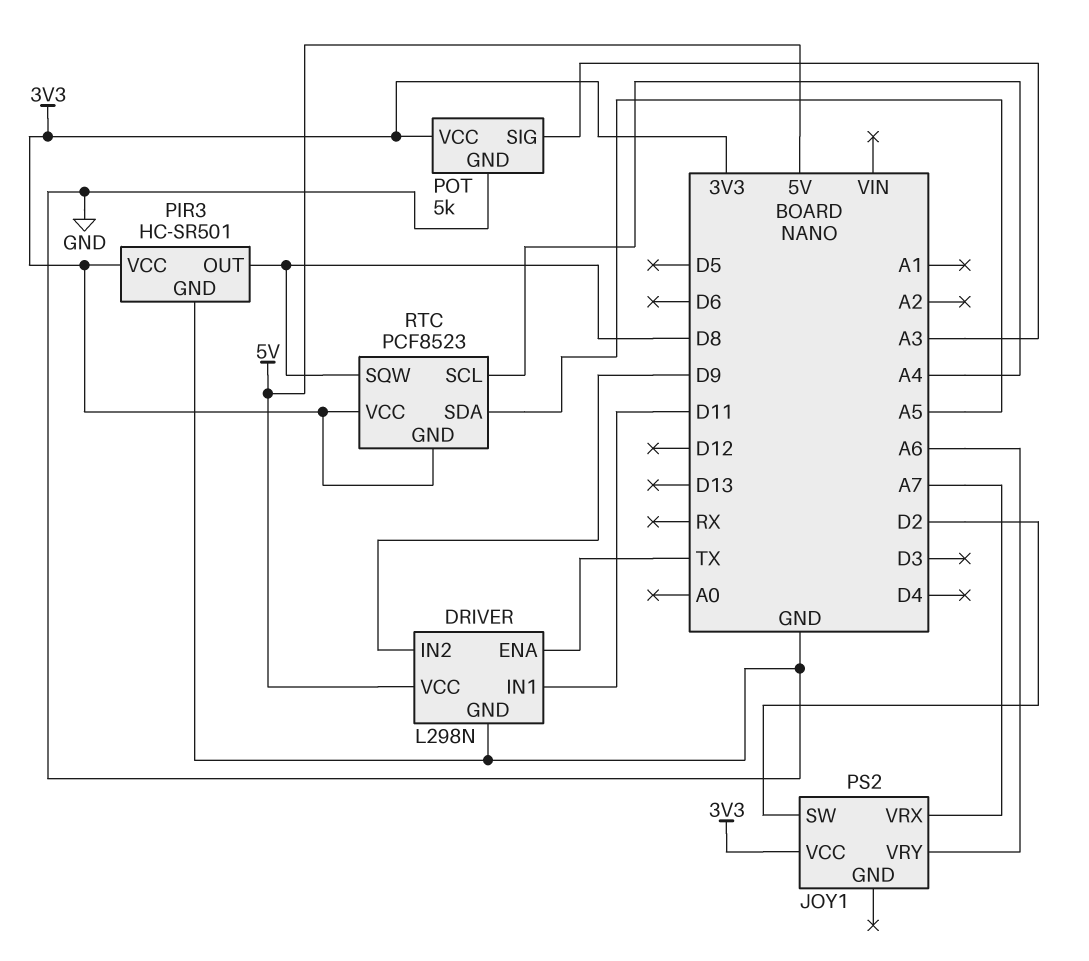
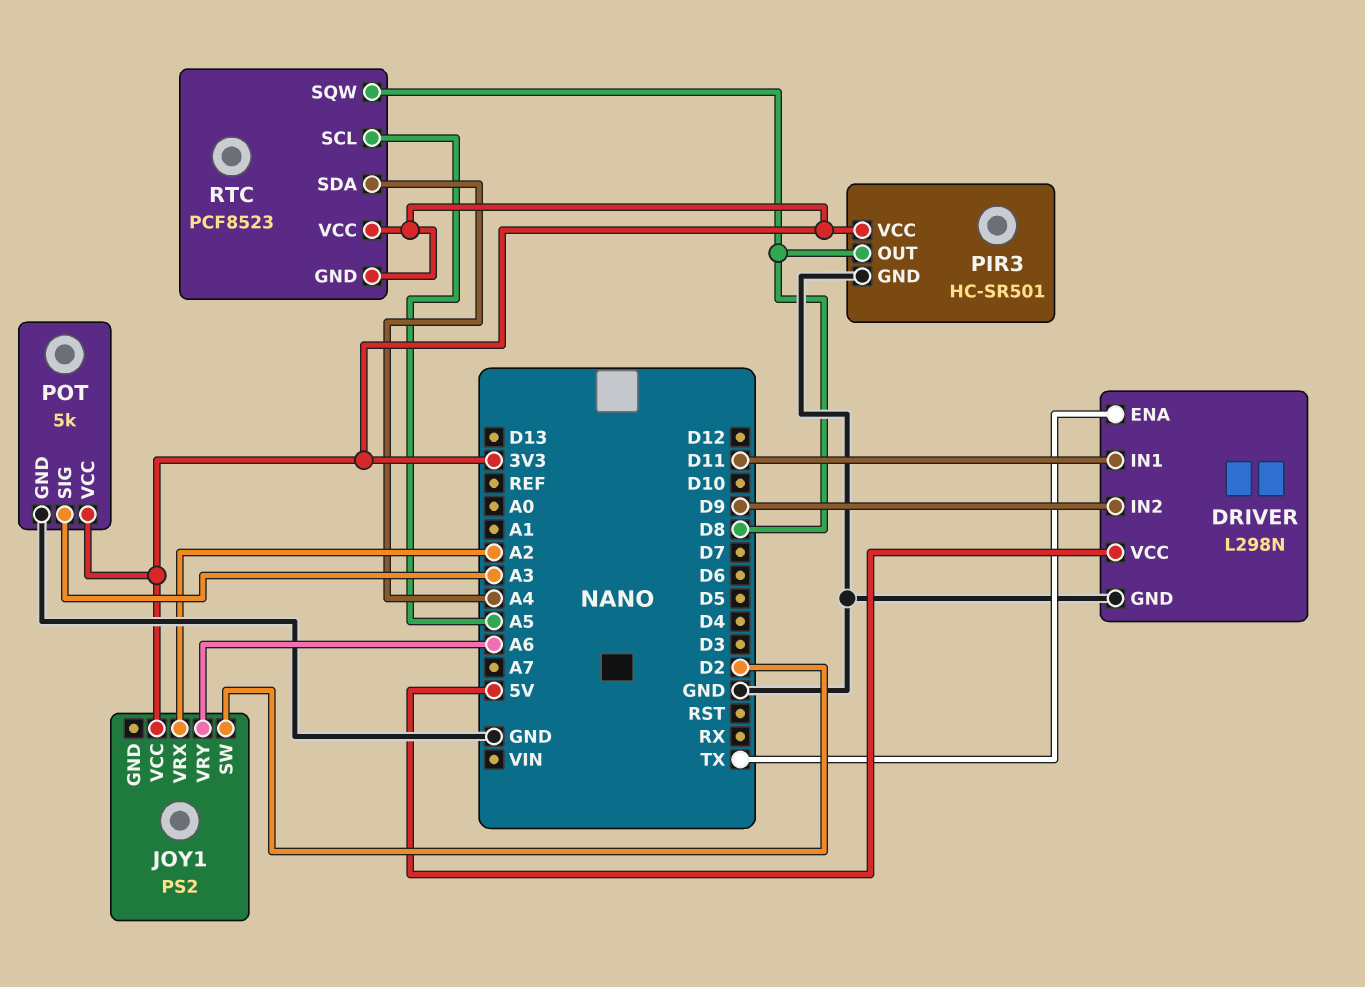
JOY1 pin VRX: A7 -> A2
RTC pin SCL: A4 -> A5
RTC pin SDA: A5 -> A4

